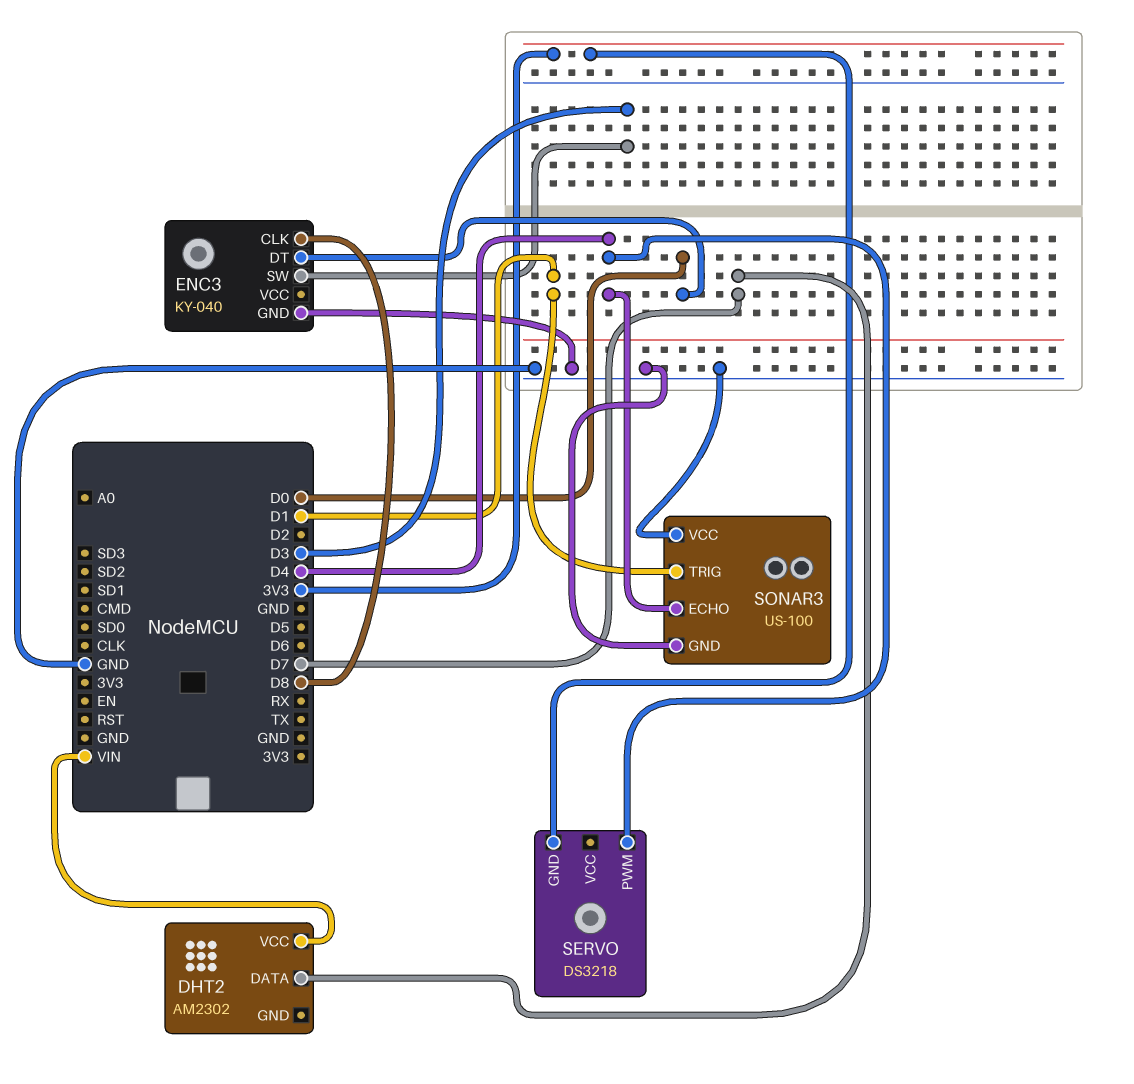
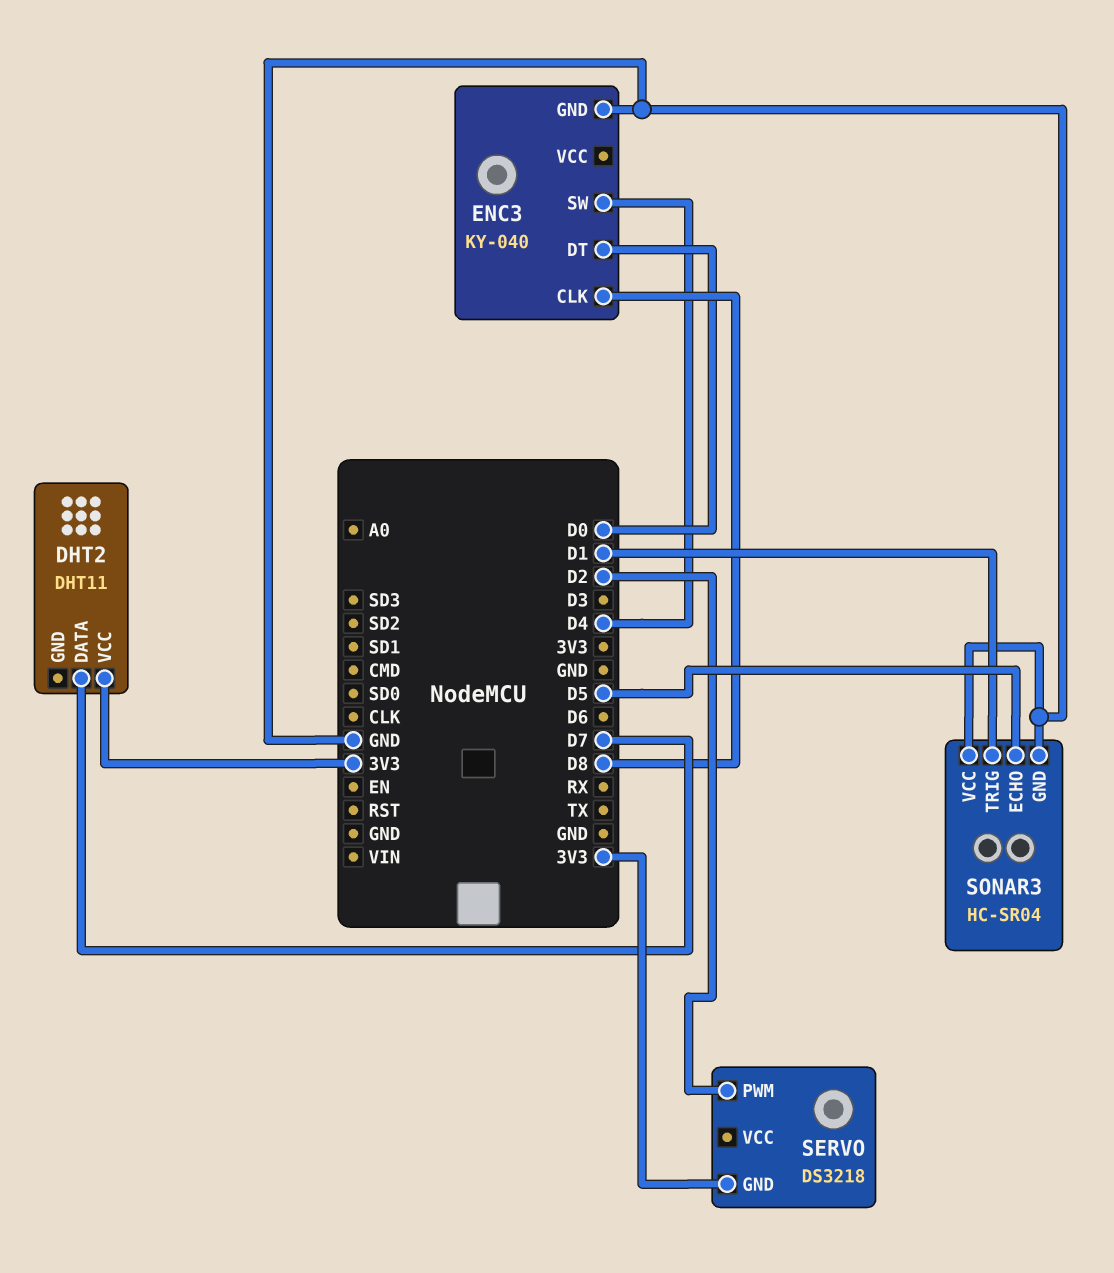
DHT2: AM2302 -> DHT11
DHT2 pin VCC: VIN -> 3V3
ENC3 pin SW: D3 -> D4
SERVO pin PWM: D4 -> D2
SONAR3: US-100 -> HC-SR04
SONAR3 pin ECHO: D4 -> D5

